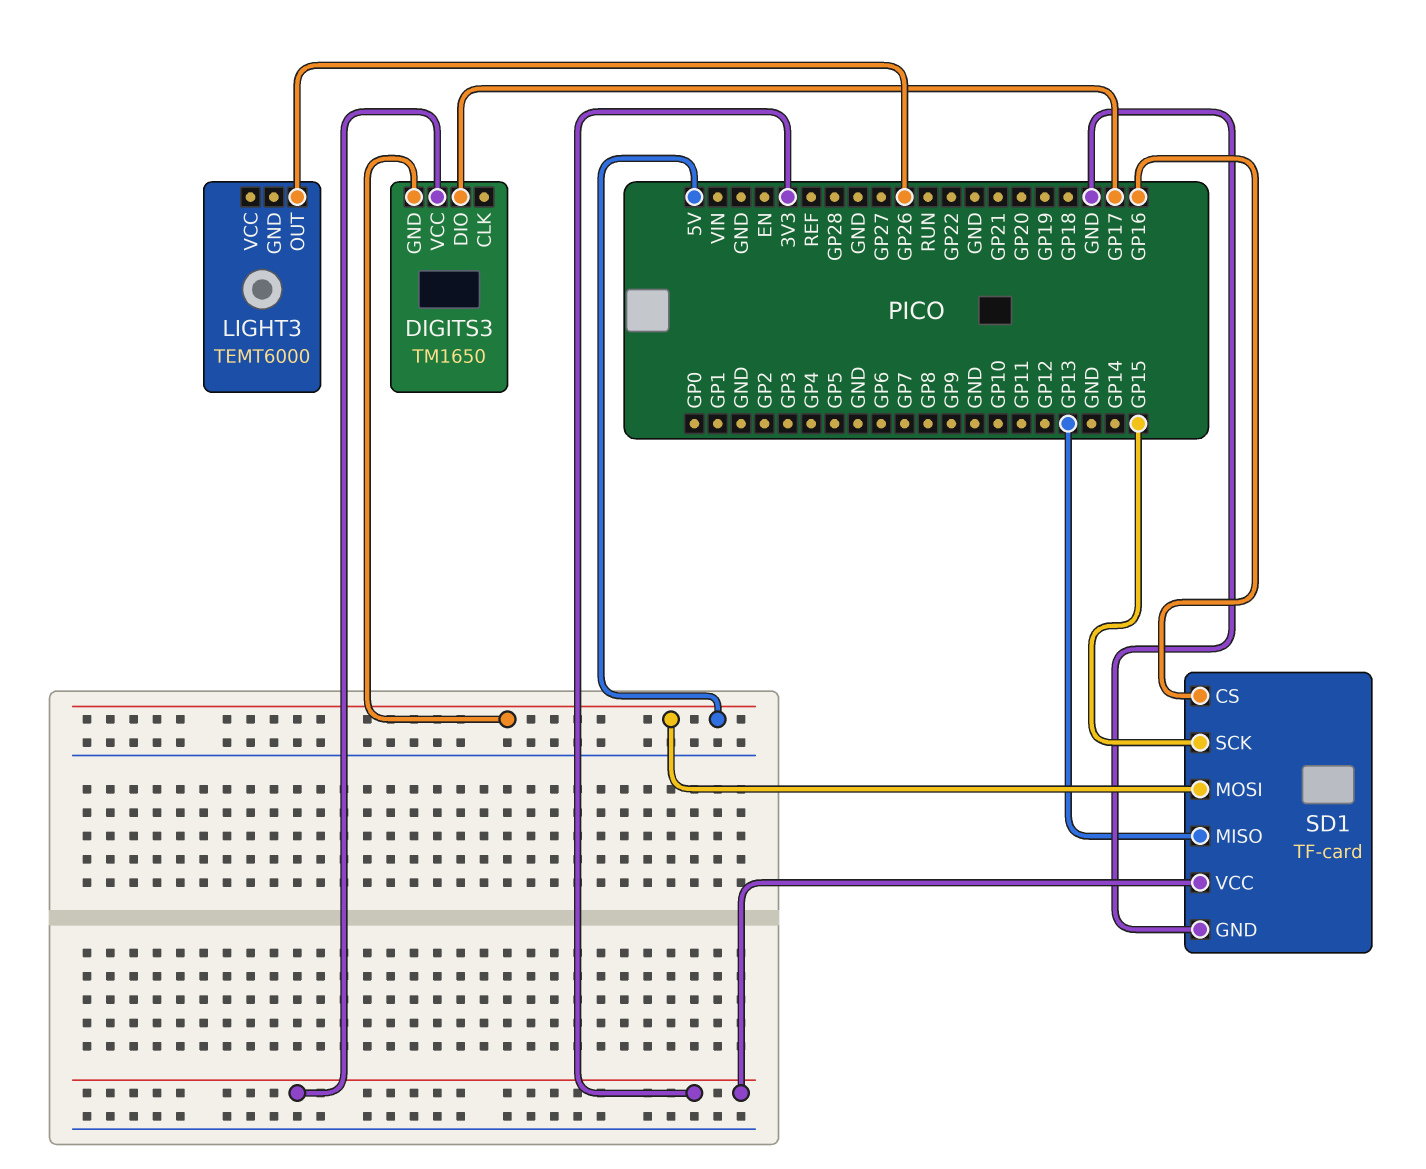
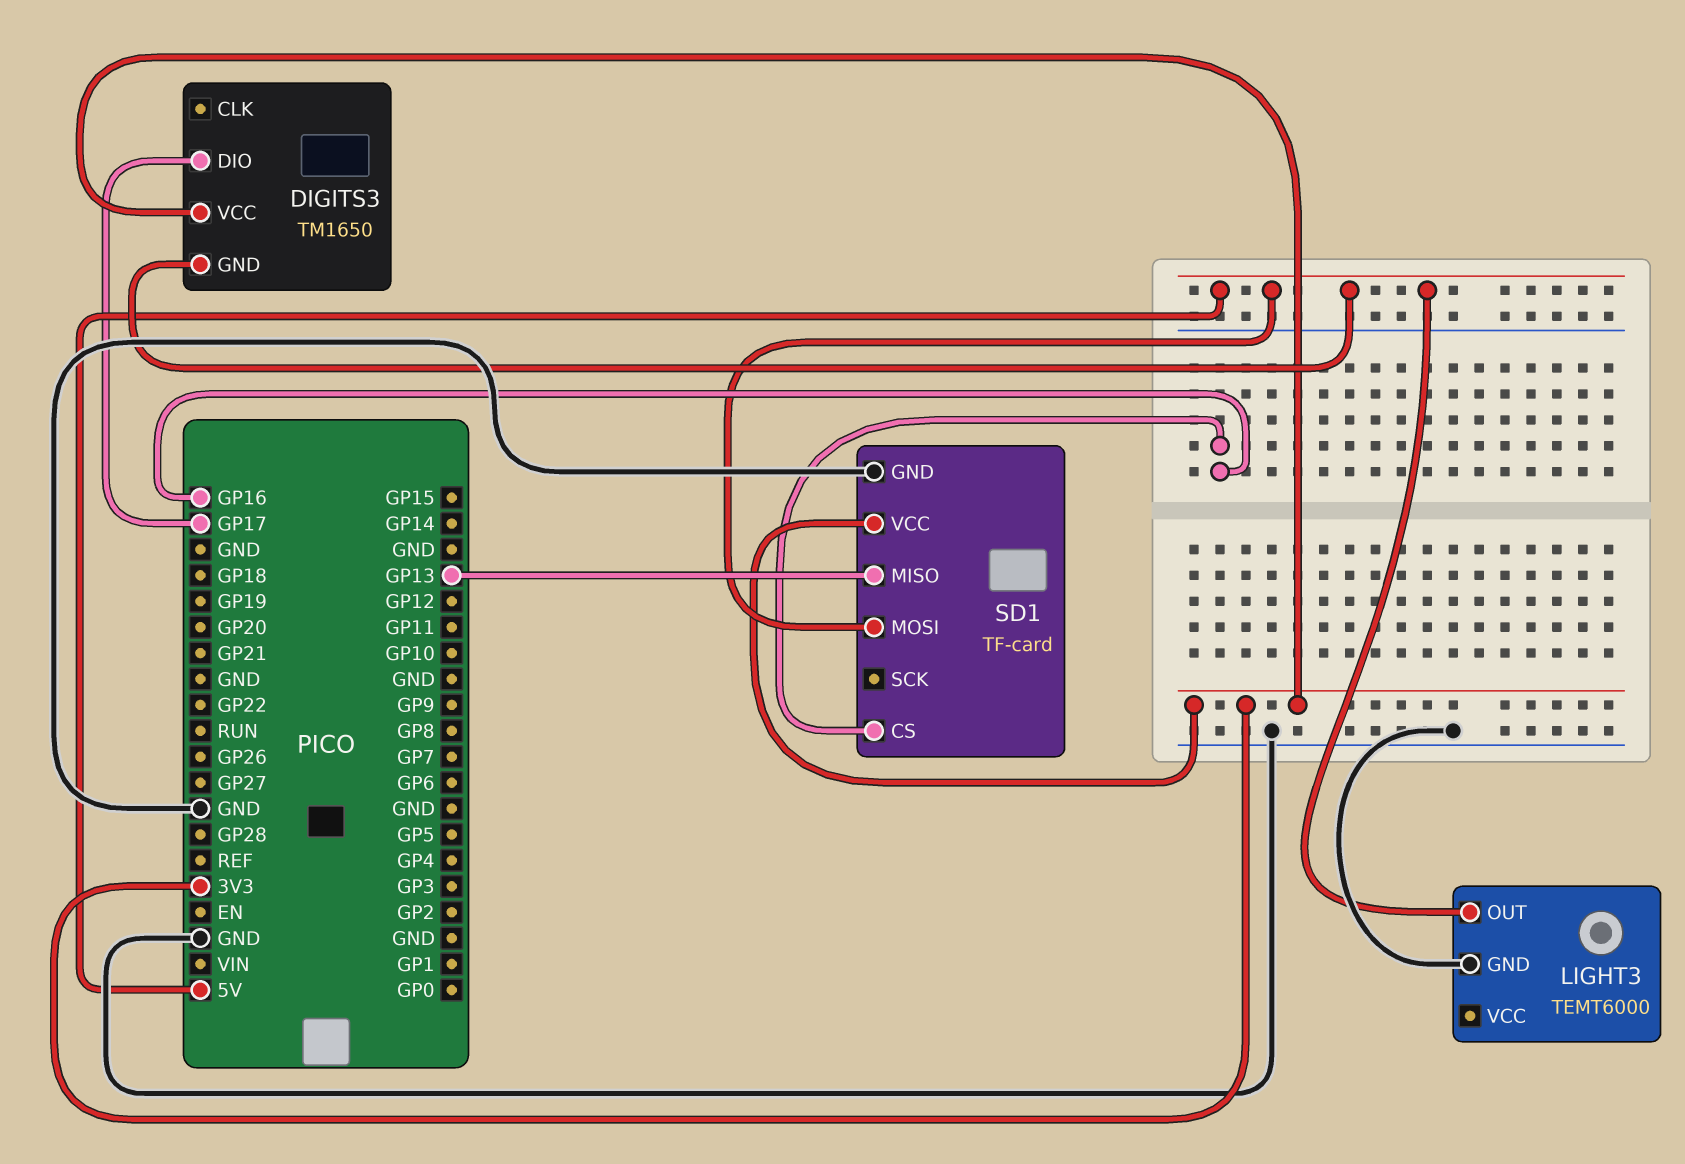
LIGHT3 pin GND: none -> GND
LIGHT3 pin OUT: GP26 -> 5V
SD1 pin SCK: GP15 -> none

